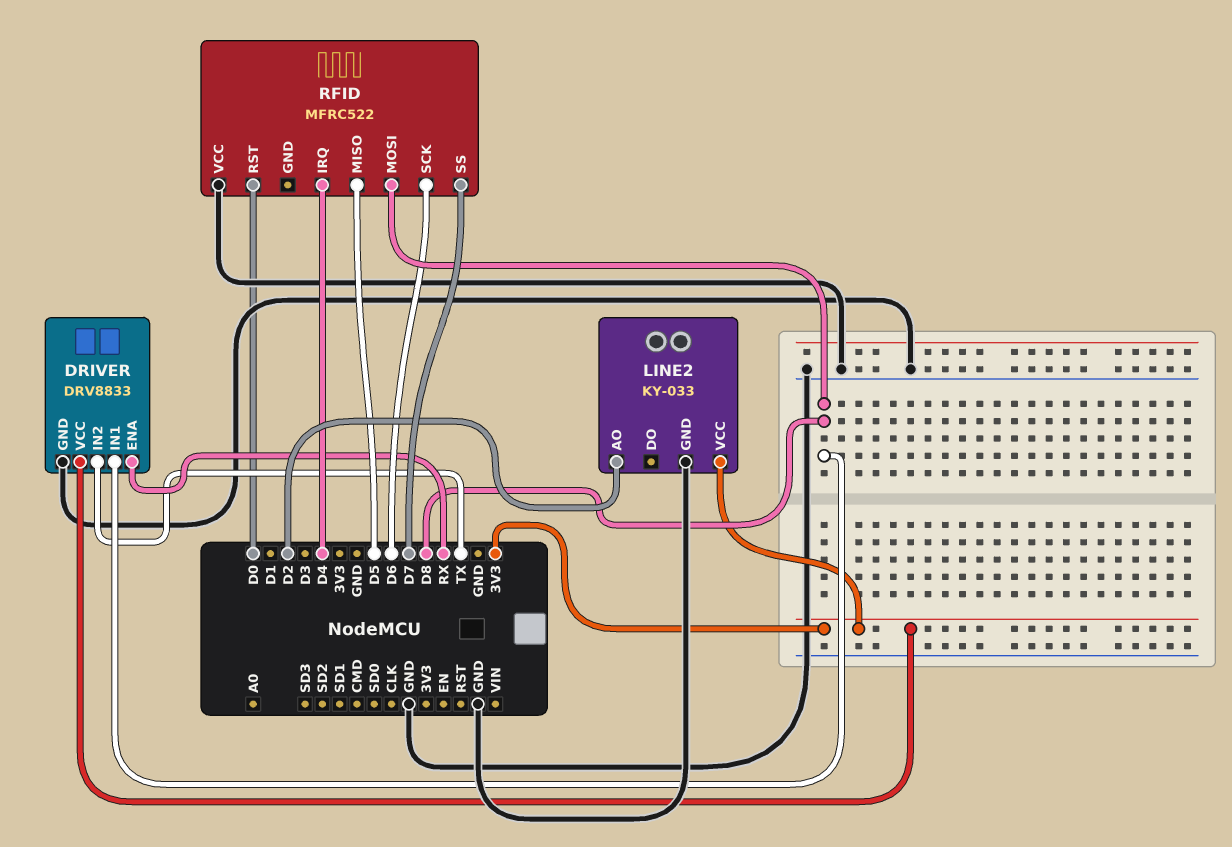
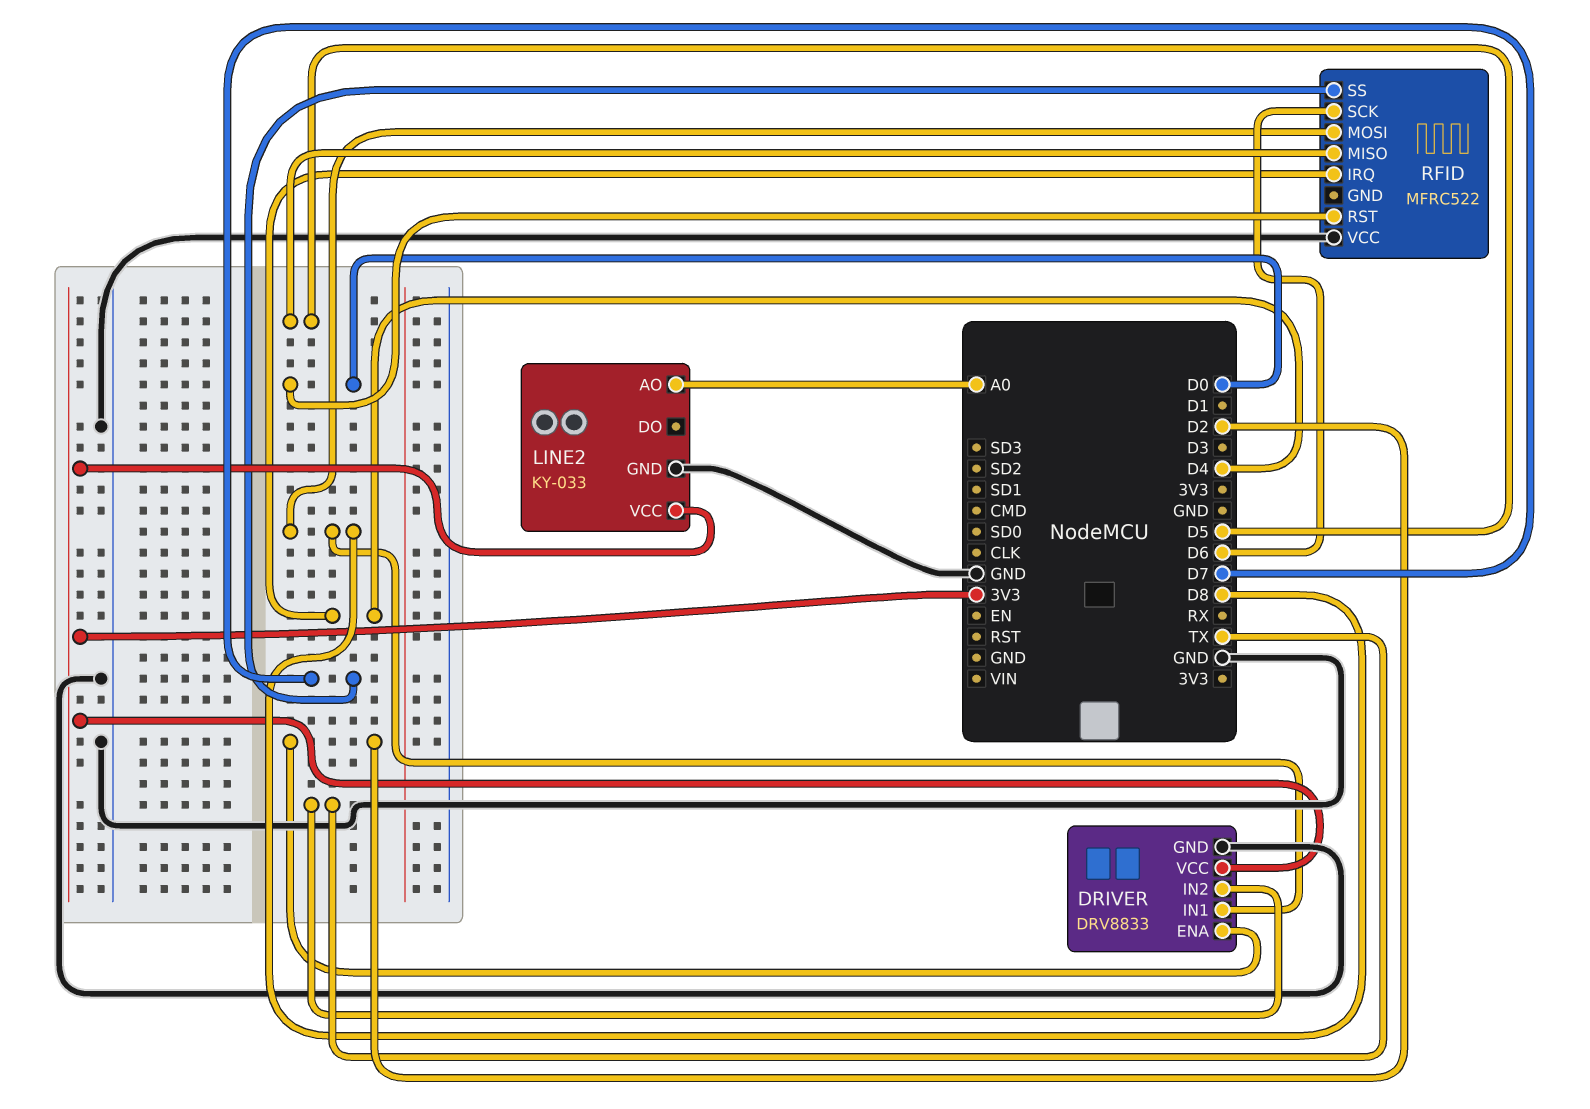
DRIVER pin ENA: RX -> D2
LINE2 pin AO: D2 -> A0

